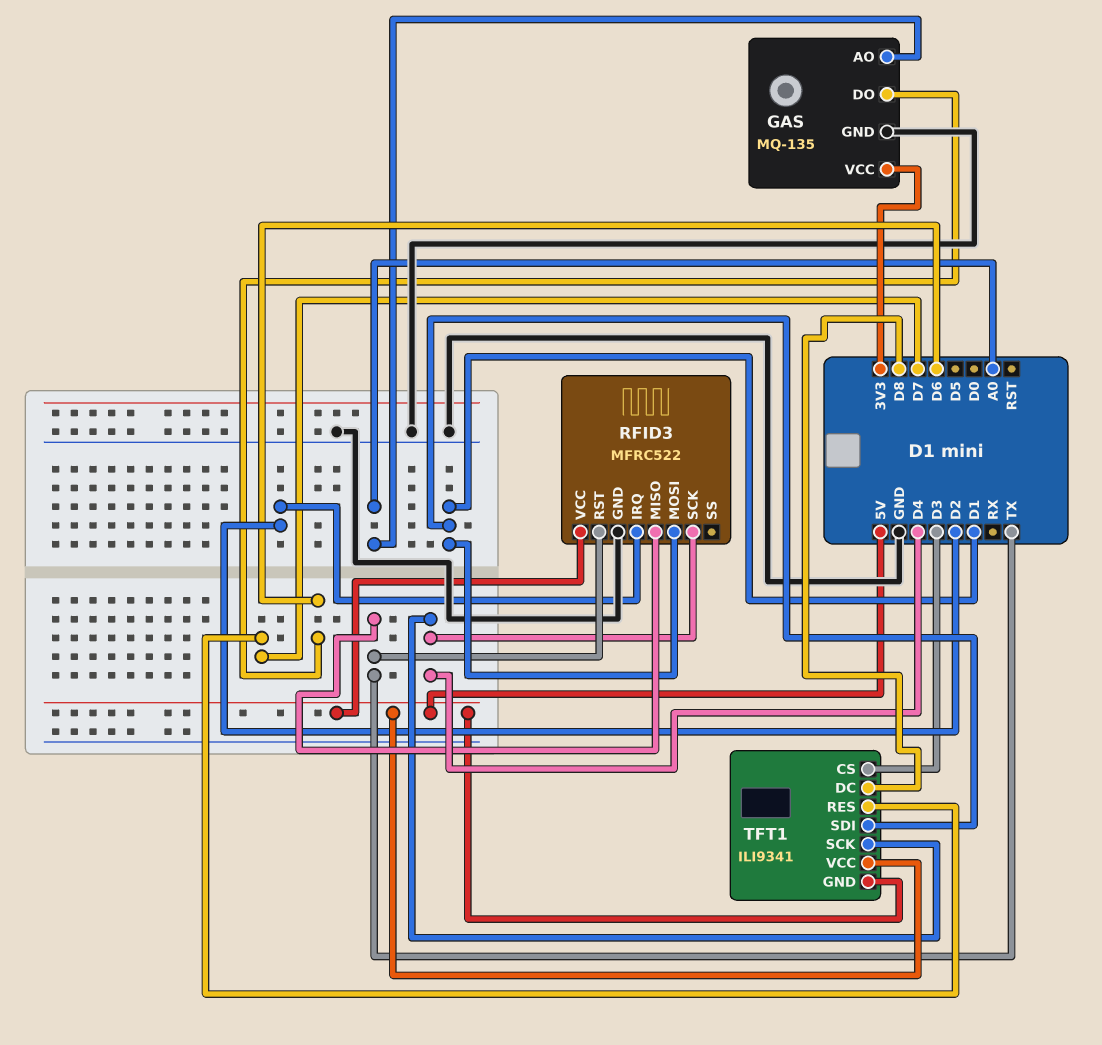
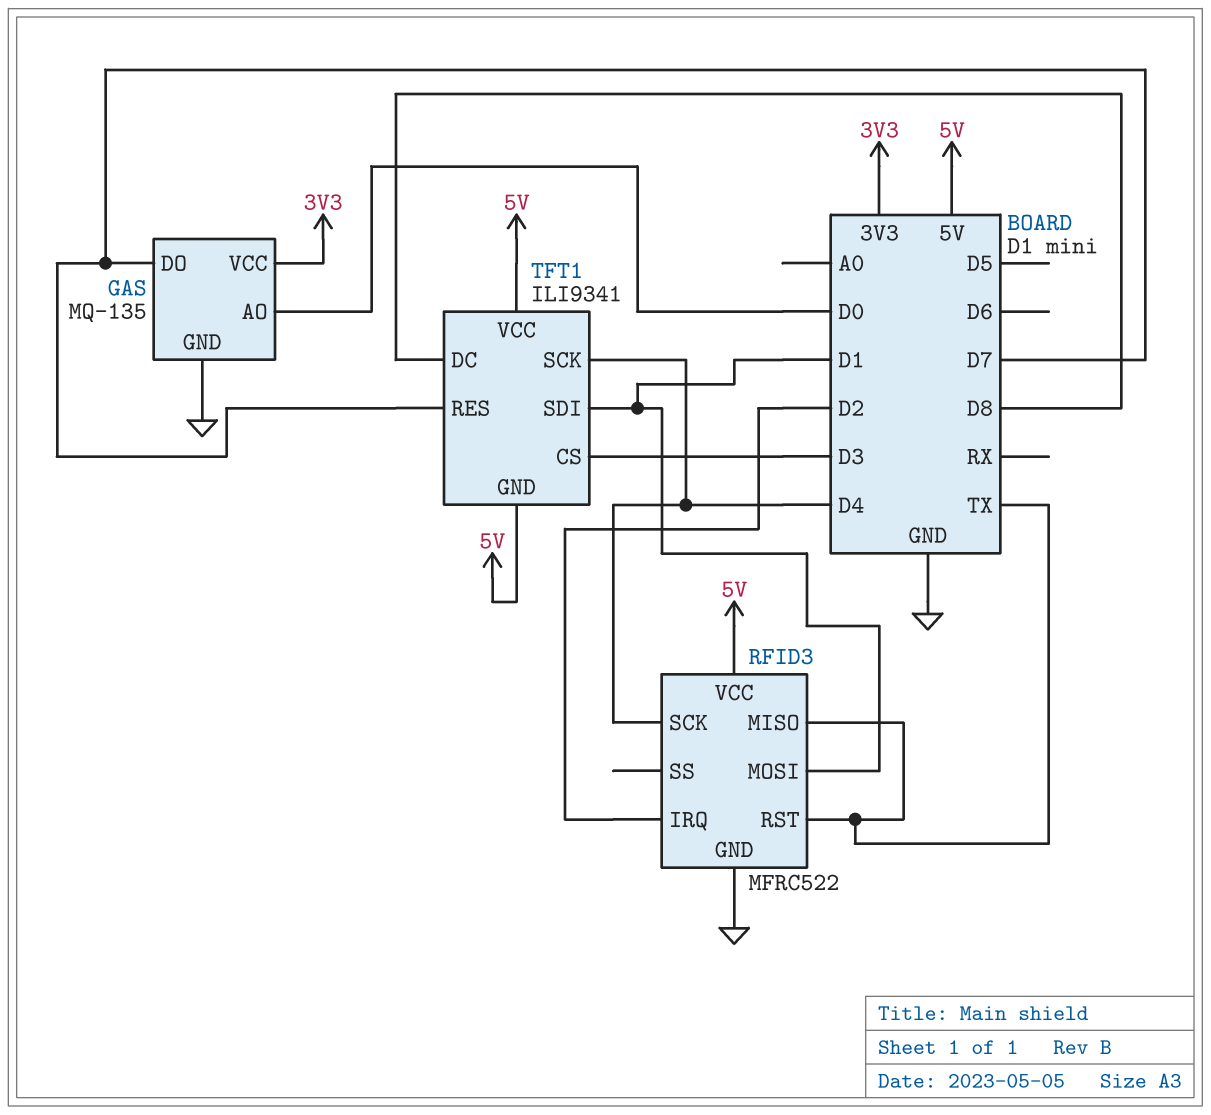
GAS pin AO: A0 -> D0
GAS pin DO: D6 -> D7

